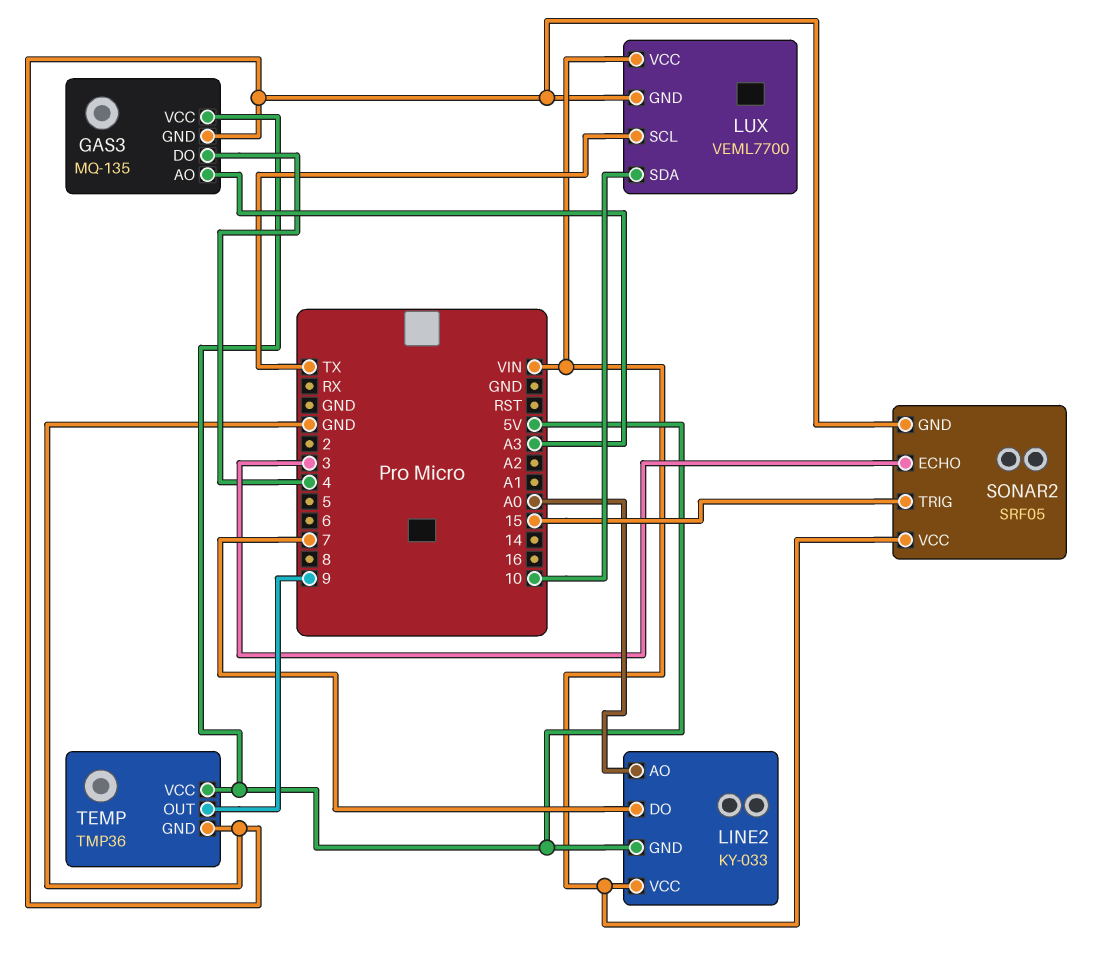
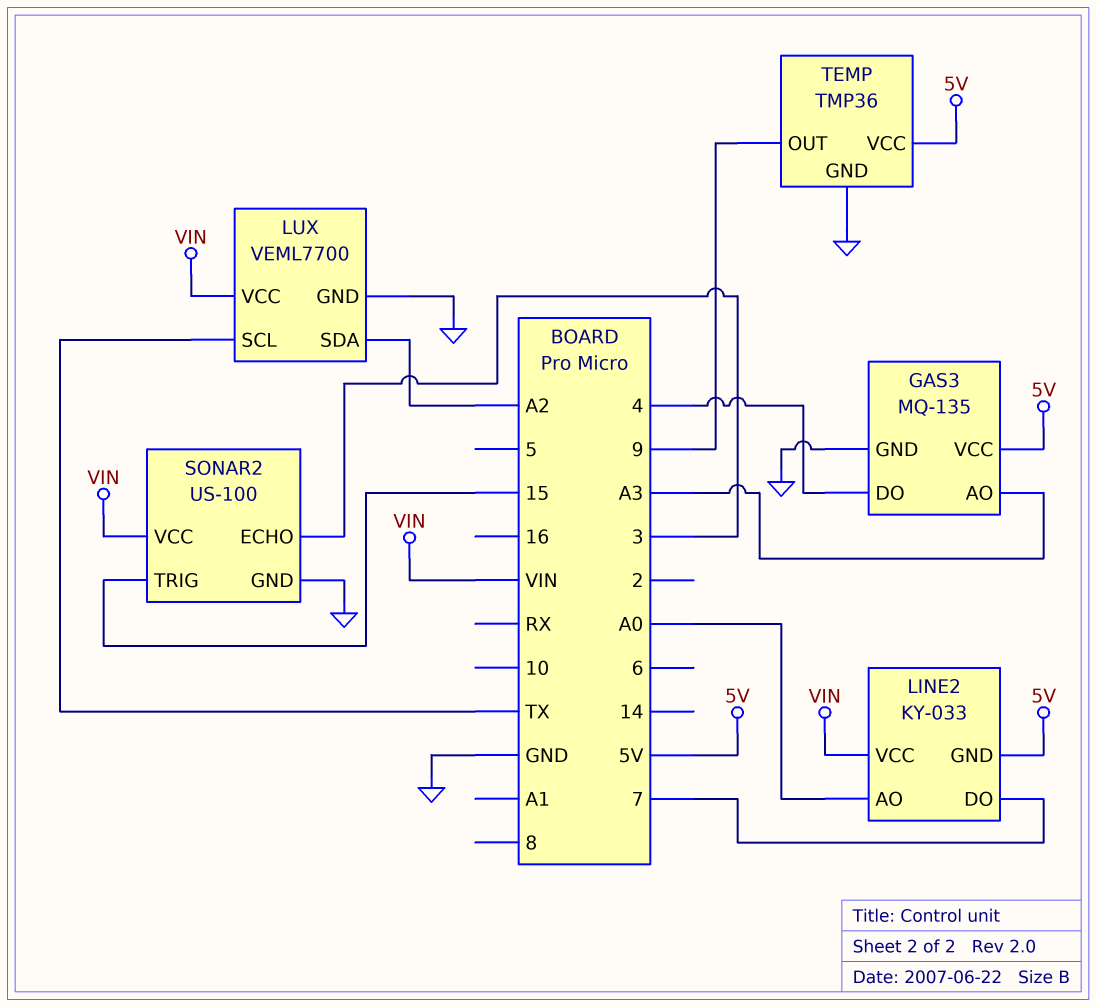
LUX pin SDA: 10 -> A2
SONAR2: SRF05 -> US-100

